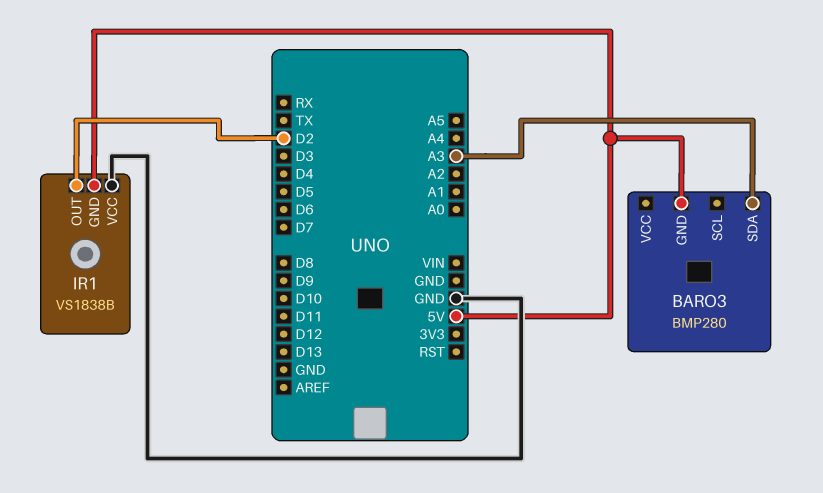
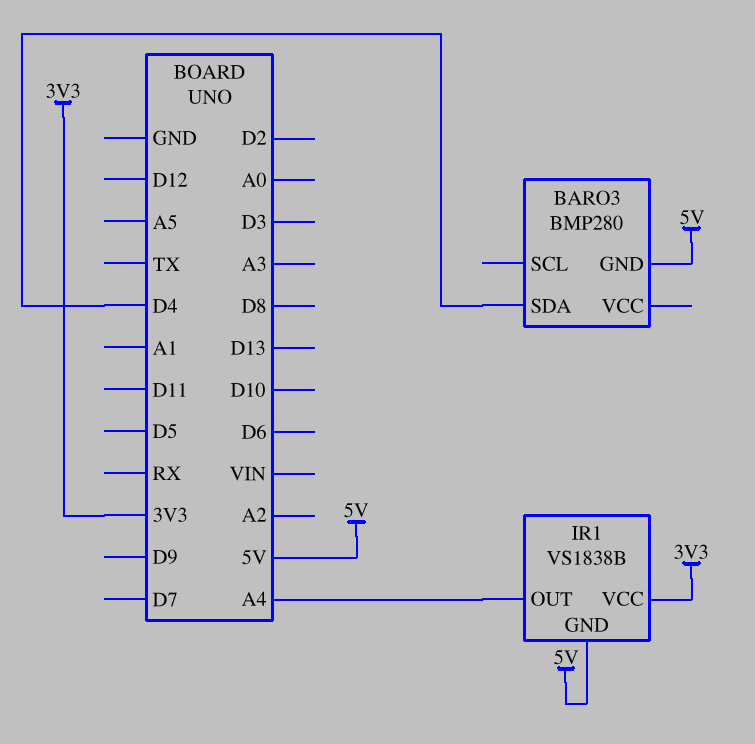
BARO3 pin SDA: A3 -> D4
IR1 pin OUT: D2 -> A4
IR1 pin VCC: GND -> 3V3

